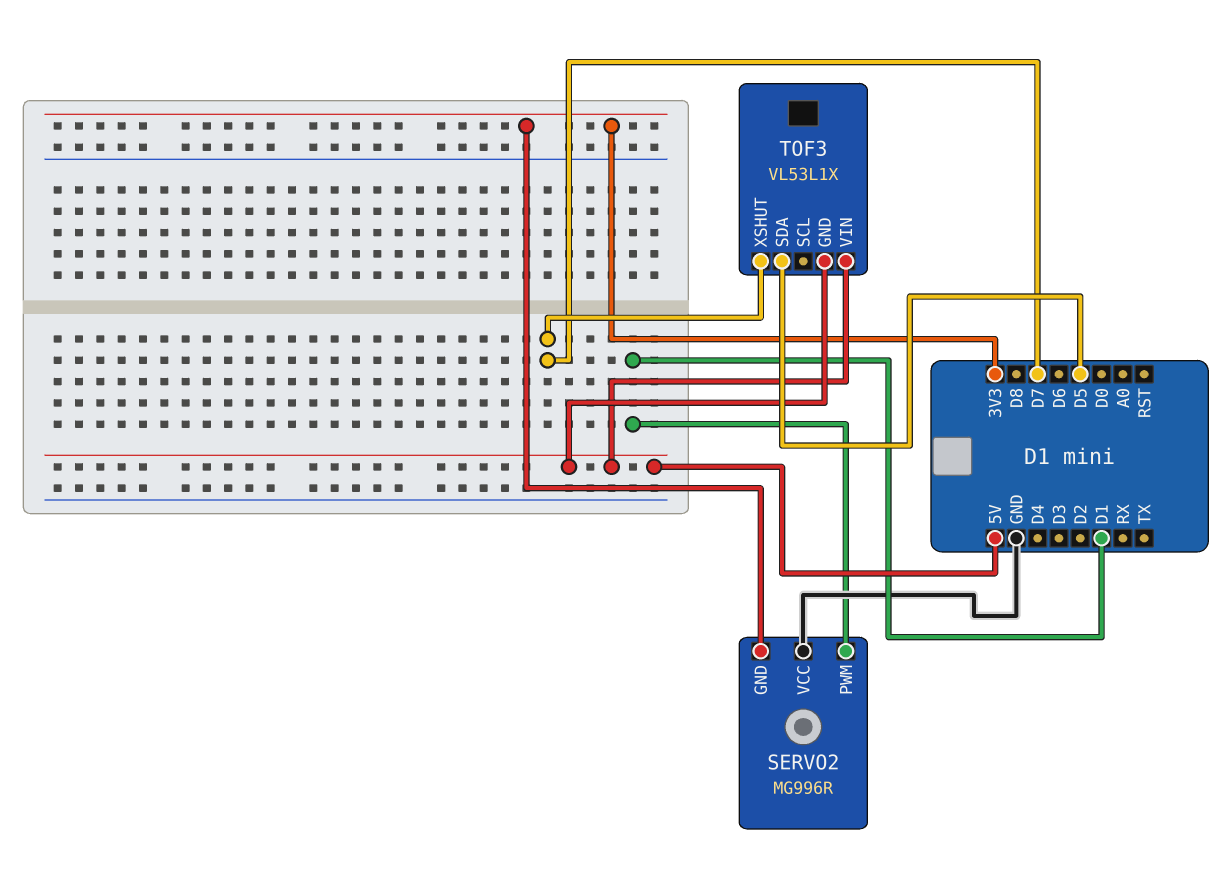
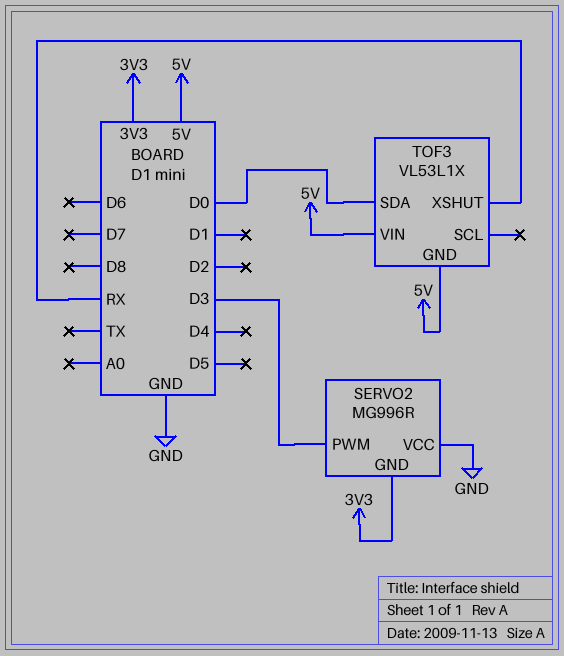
SERVO2 pin PWM: D1 -> D3
TOF3 pin SDA: D5 -> D0
TOF3 pin XSHUT: D7 -> RX

